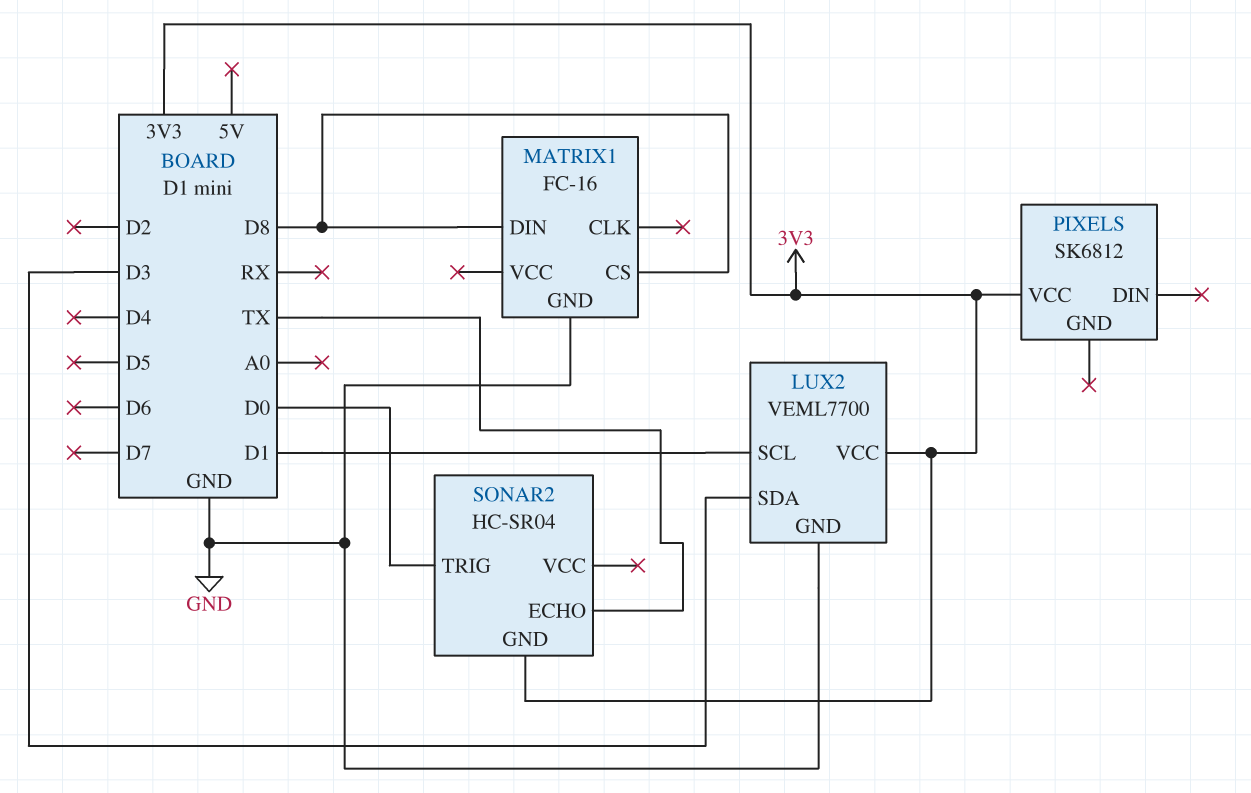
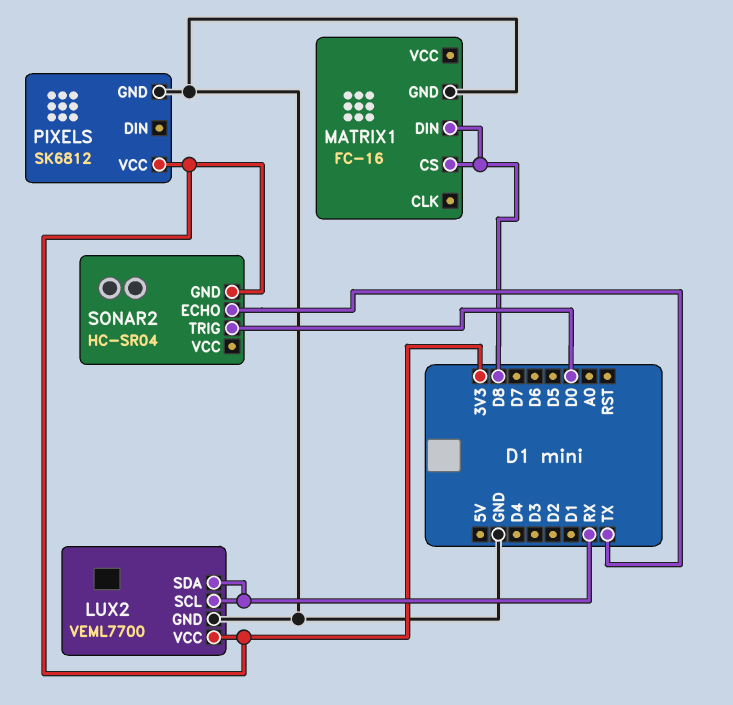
LUX2 pin SCL: D1 -> RX
LUX2 pin SDA: D3 -> RX
PIXELS pin GND: none -> GND

